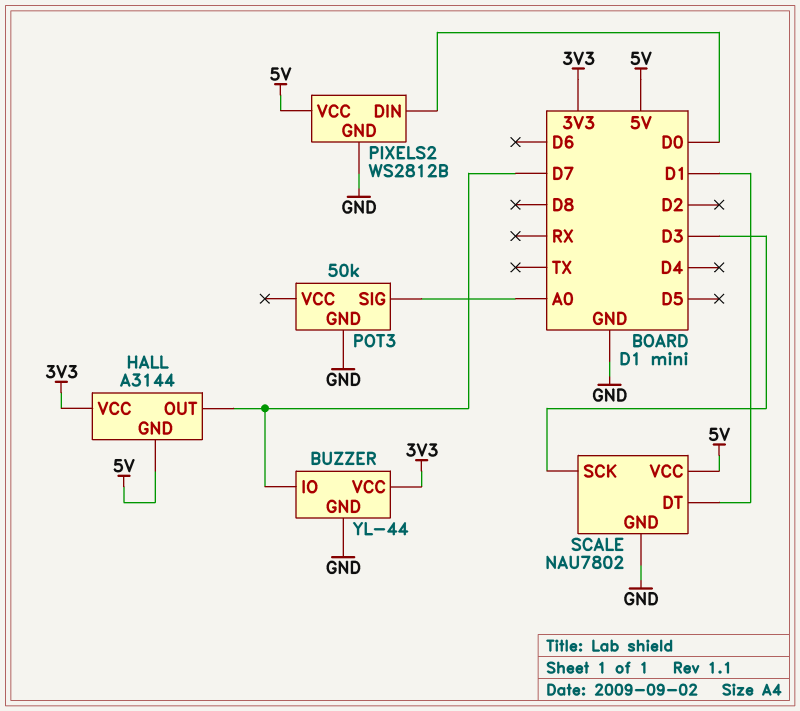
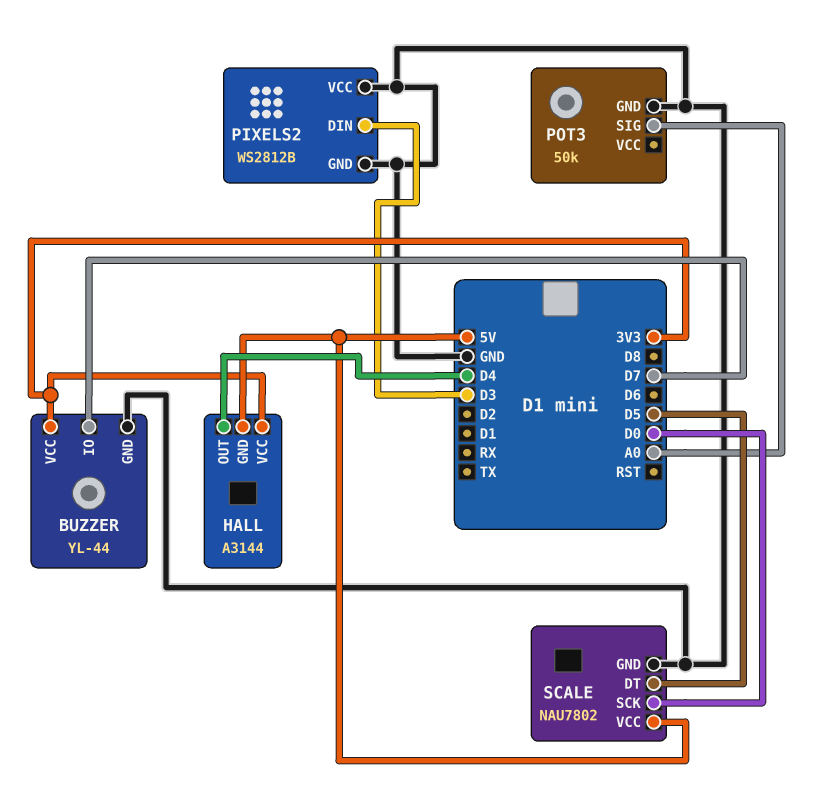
HALL pin OUT: D7 -> D4
PIXELS2 pin DIN: D0 -> D3
PIXELS2 pin VCC: 5V -> GND
SCALE pin DT: D1 -> D5
SCALE pin SCK: D3 -> D0

